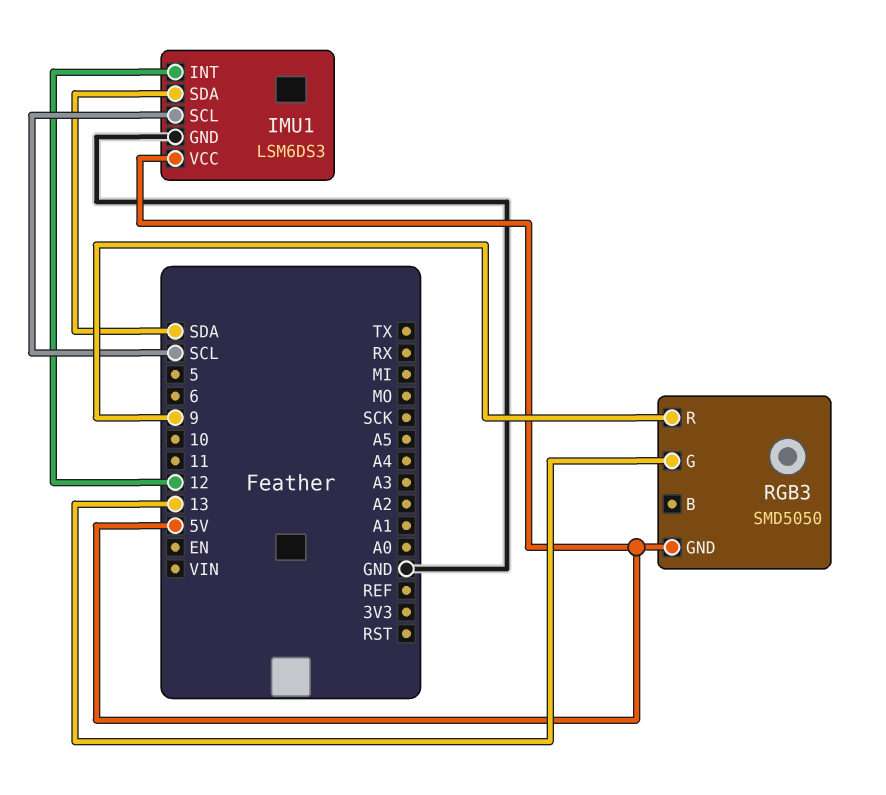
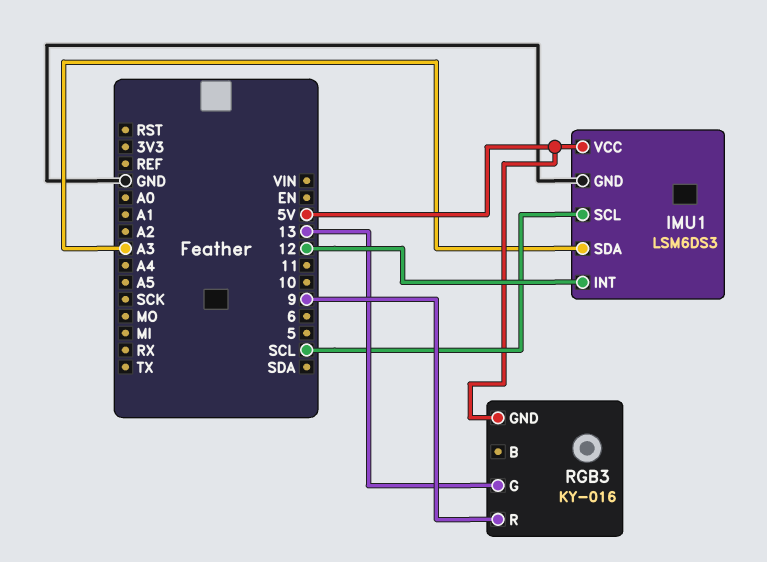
IMU1 pin SDA: SDA -> A3
RGB3: SMD5050 -> KY-016

